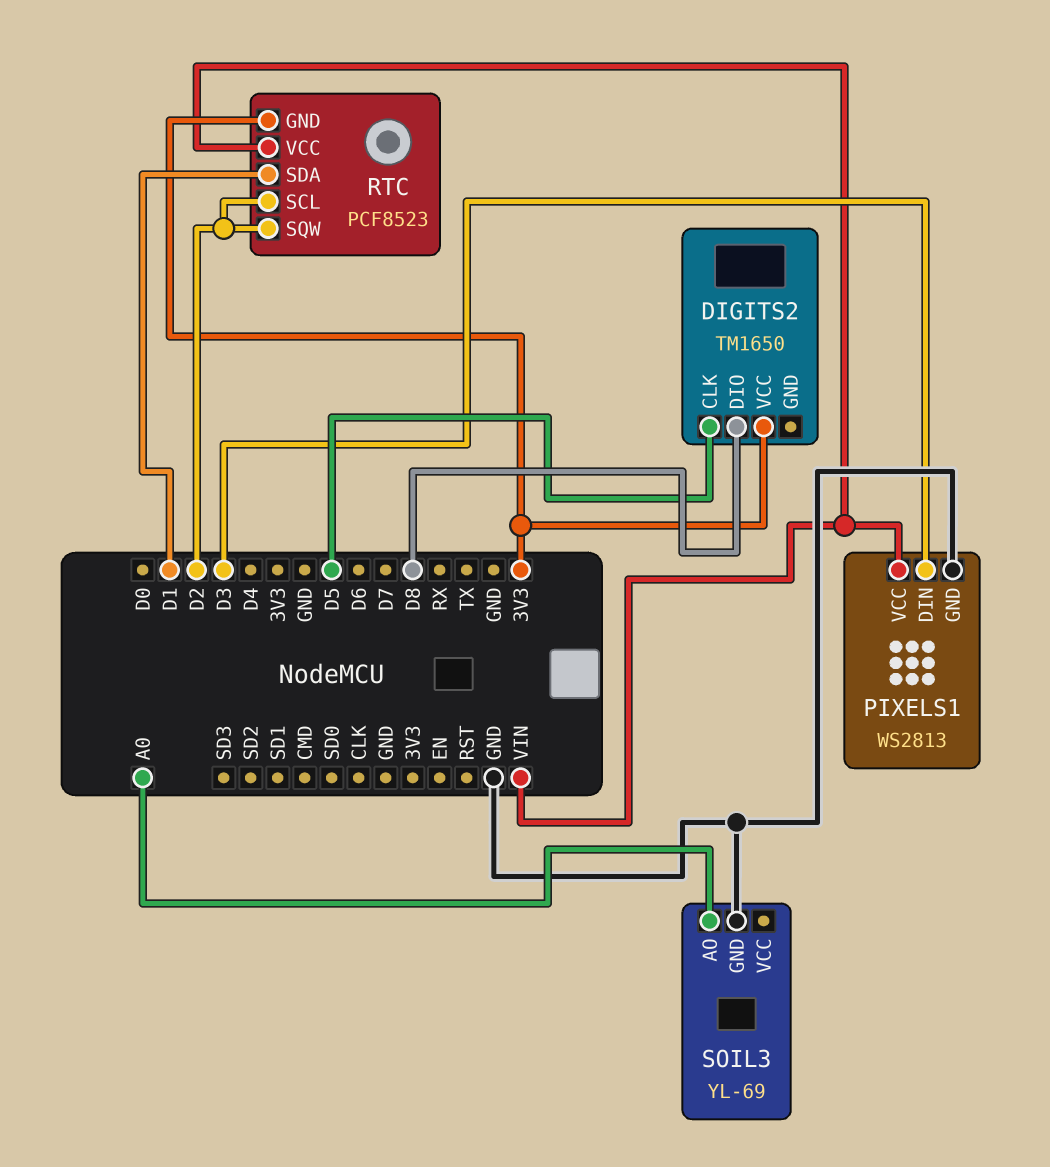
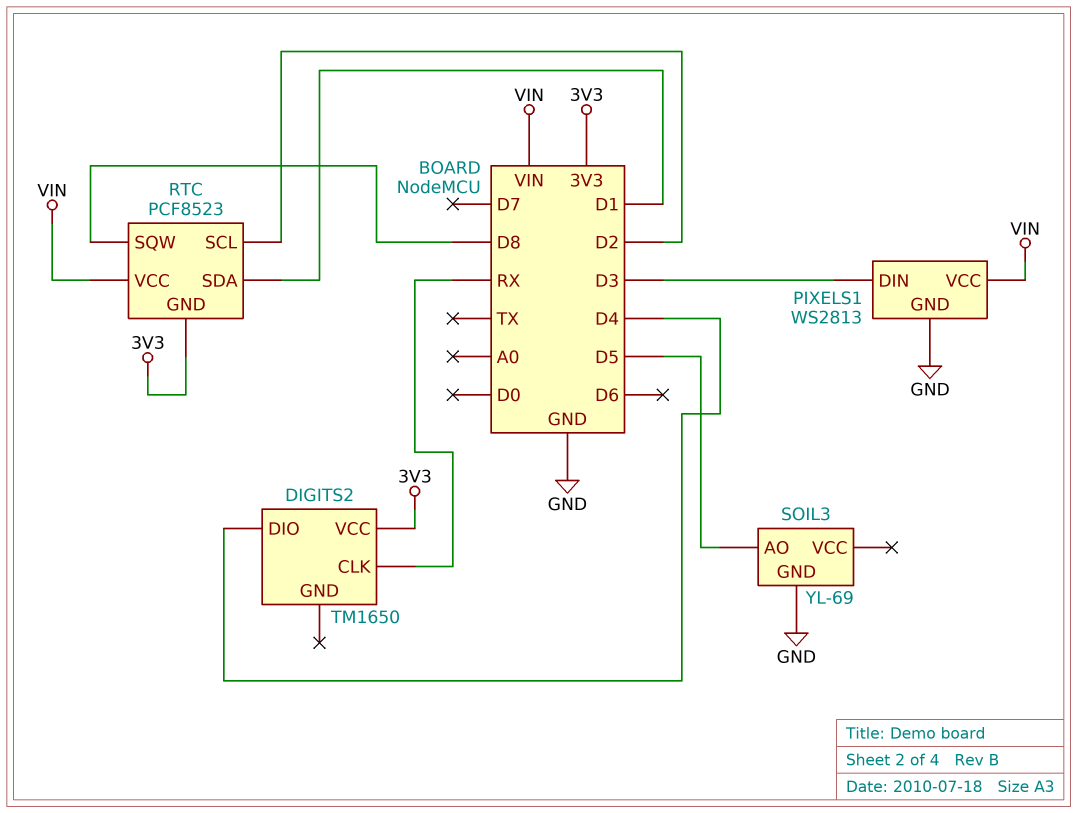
DIGITS2 pin CLK: D5 -> RX
DIGITS2 pin DIO: D8 -> D4
RTC pin SQW: D2 -> D8
SOIL3 pin AO: A0 -> D5

